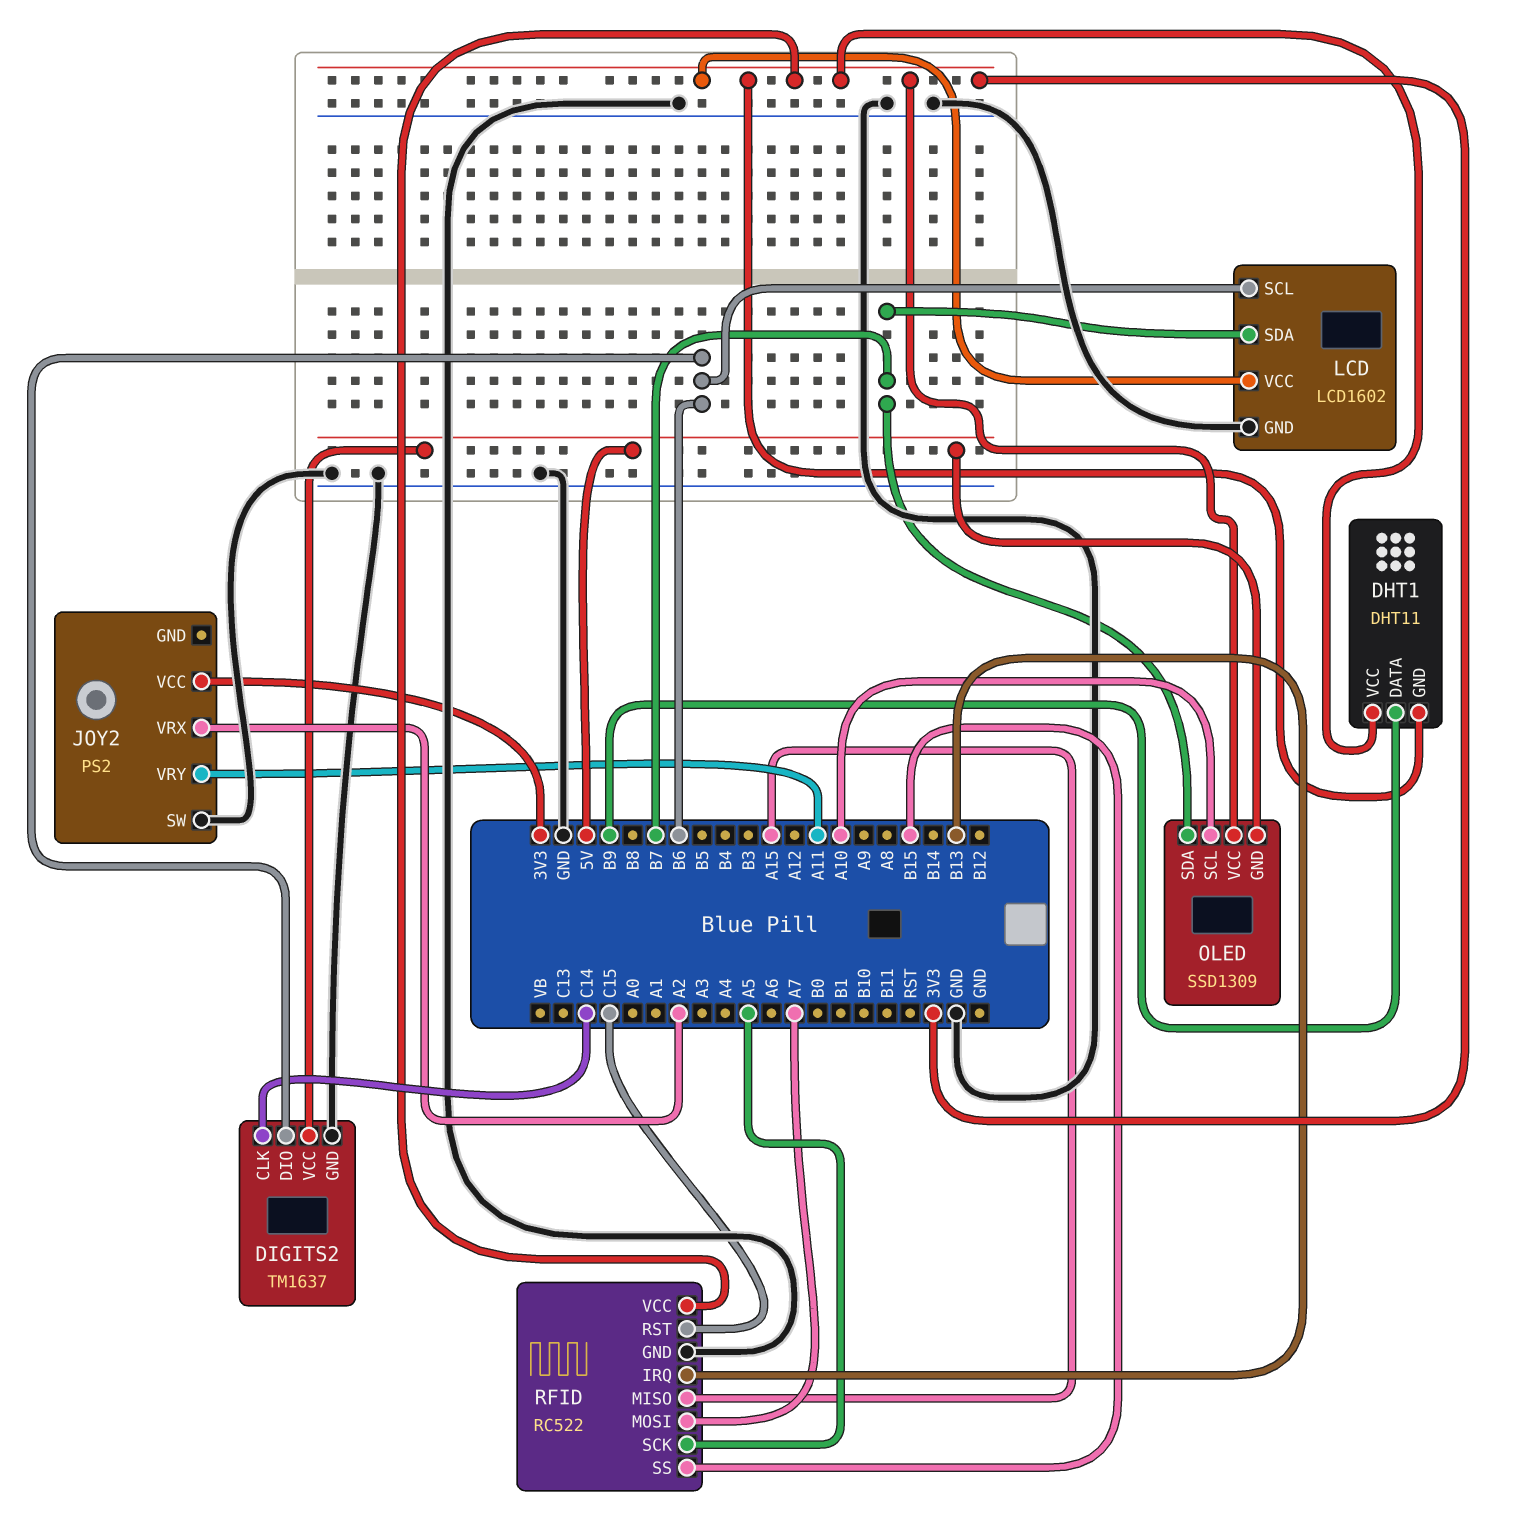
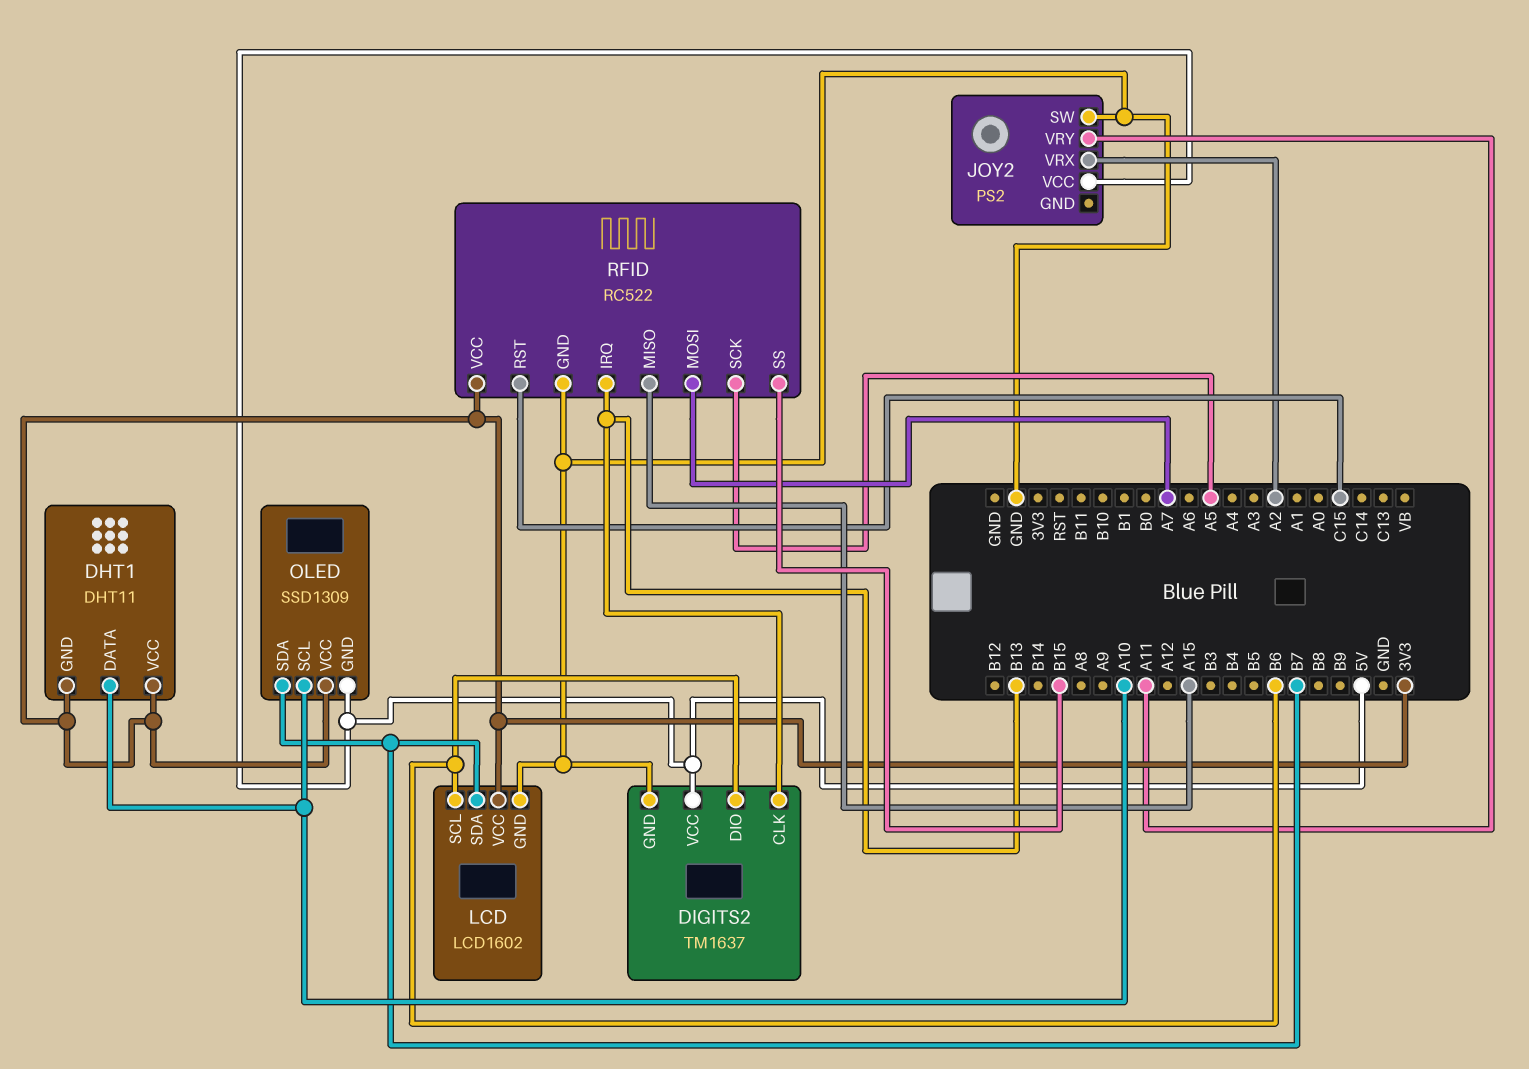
DHT1 pin DATA: B9 -> A10
DIGITS2 pin CLK: C14 -> B13
JOY2 pin VCC: 3V3 -> 5V

